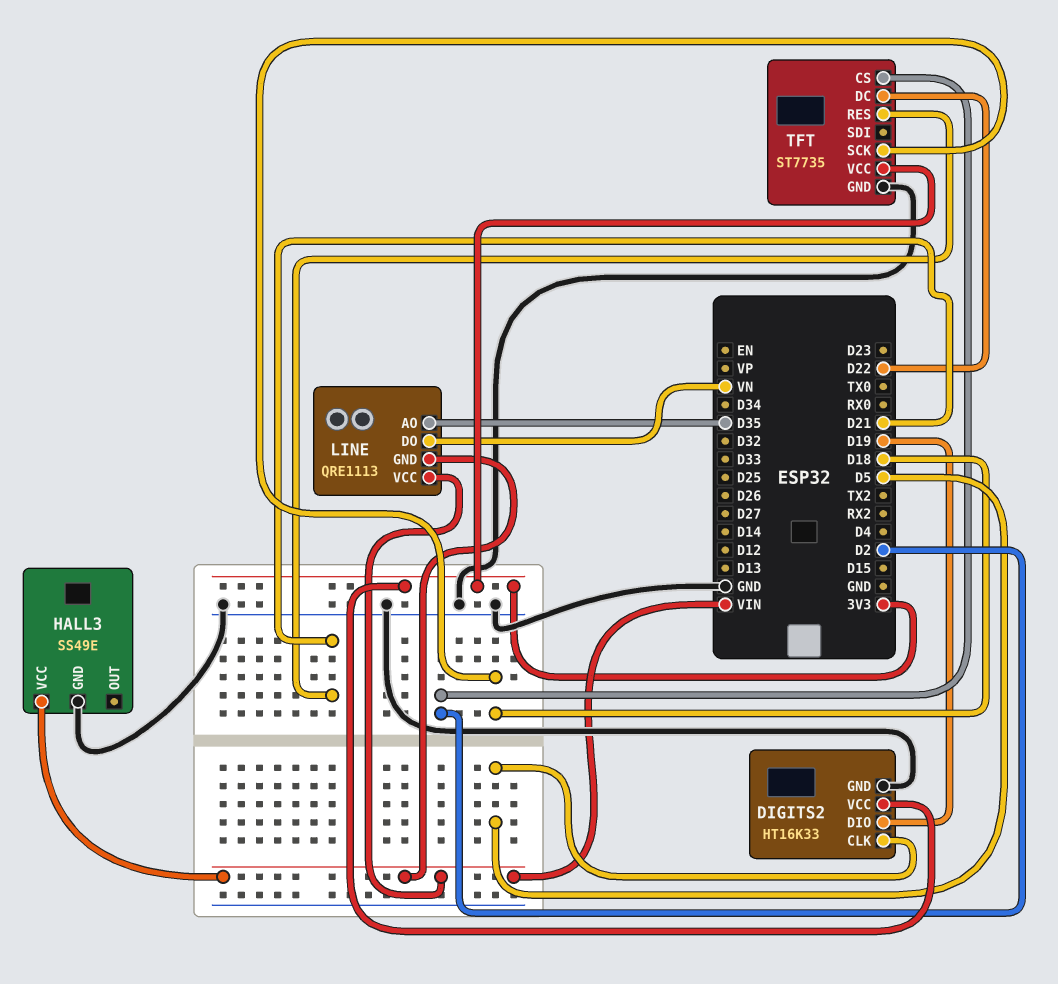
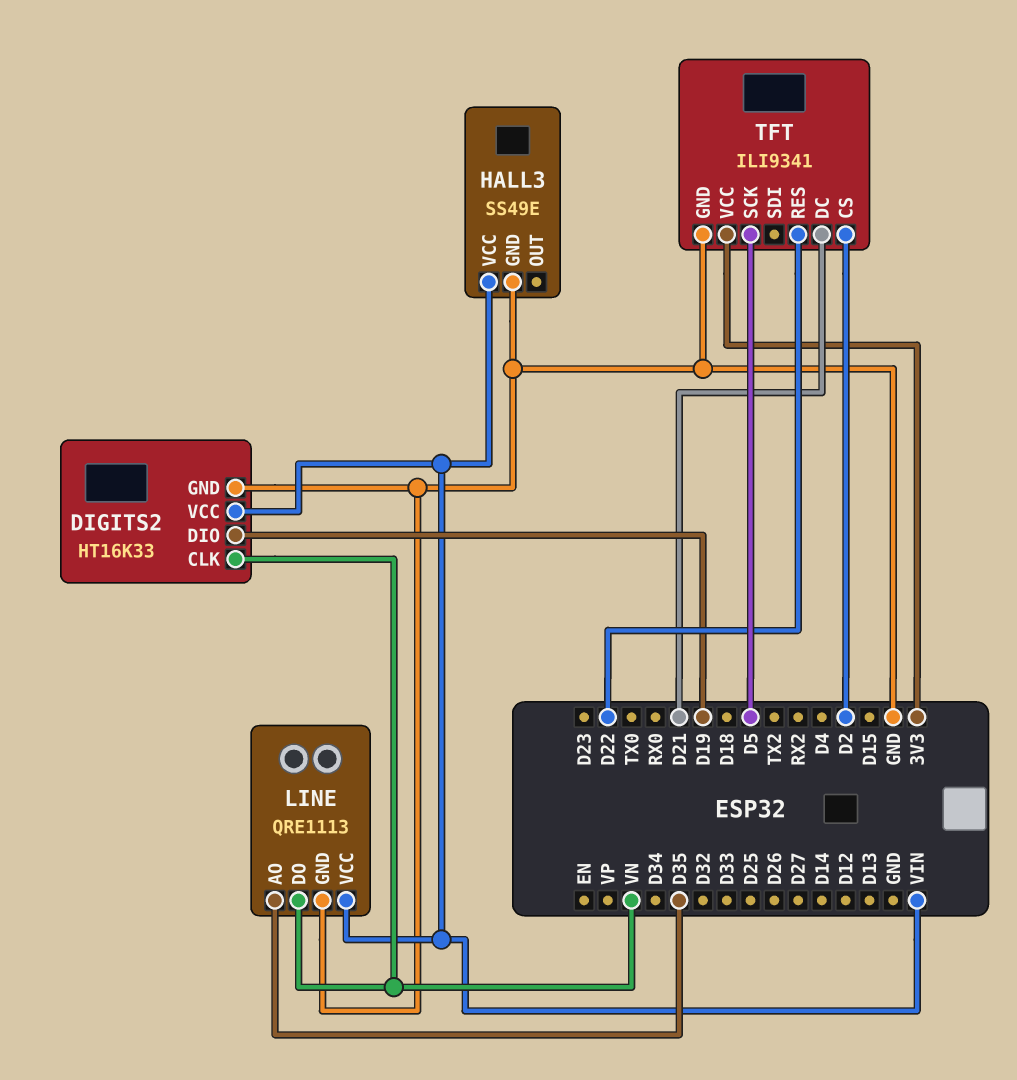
DIGITS2 pin CLK: D5 -> VN
DIGITS2 pin VCC: 3V3 -> VIN
LINE pin GND: VIN -> GND
TFT: ST7735 -> ILI9341
TFT pin DC: D22 -> D21
TFT pin RES: D21 -> D22
TFT pin SCK: D18 -> D5

